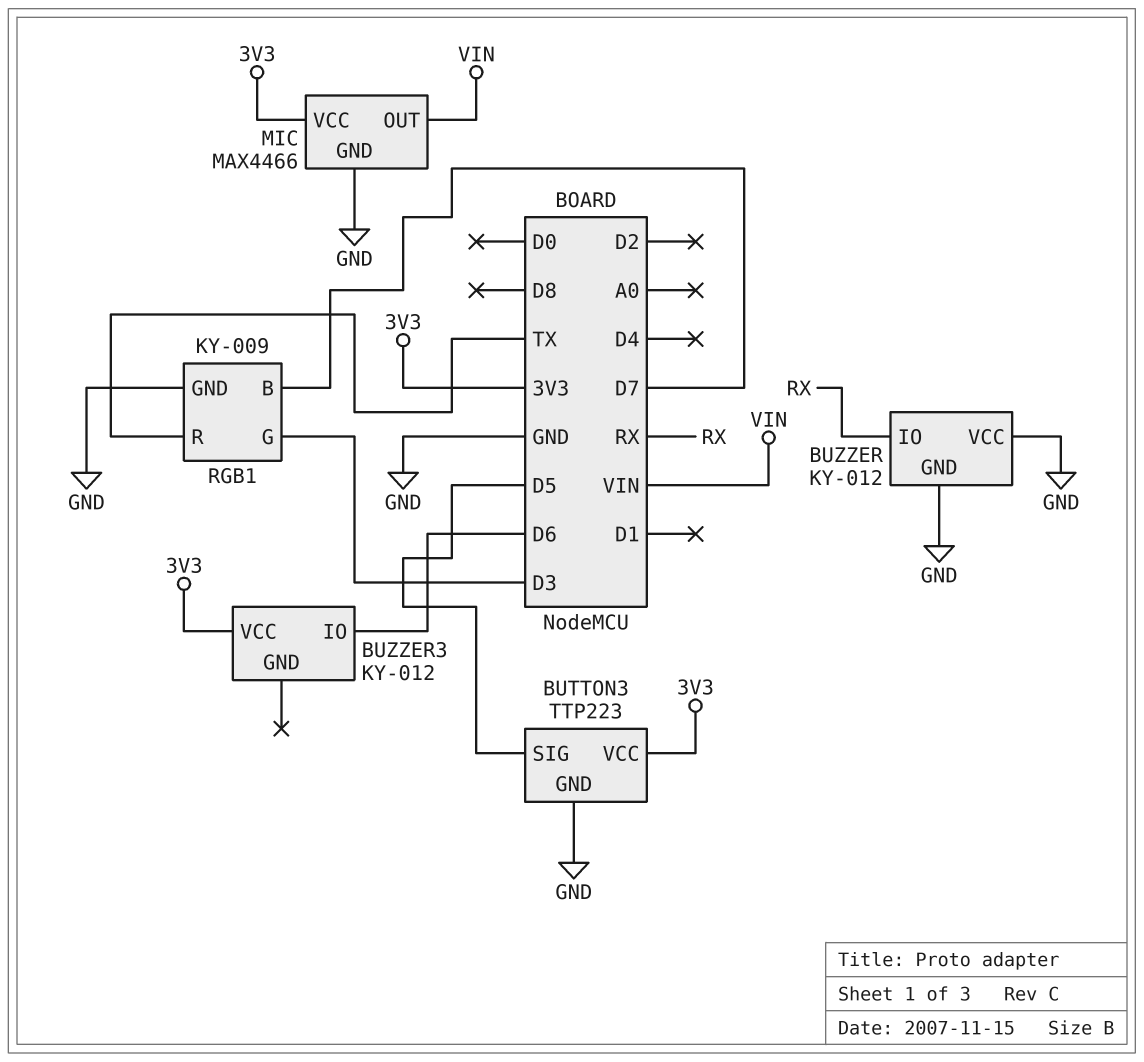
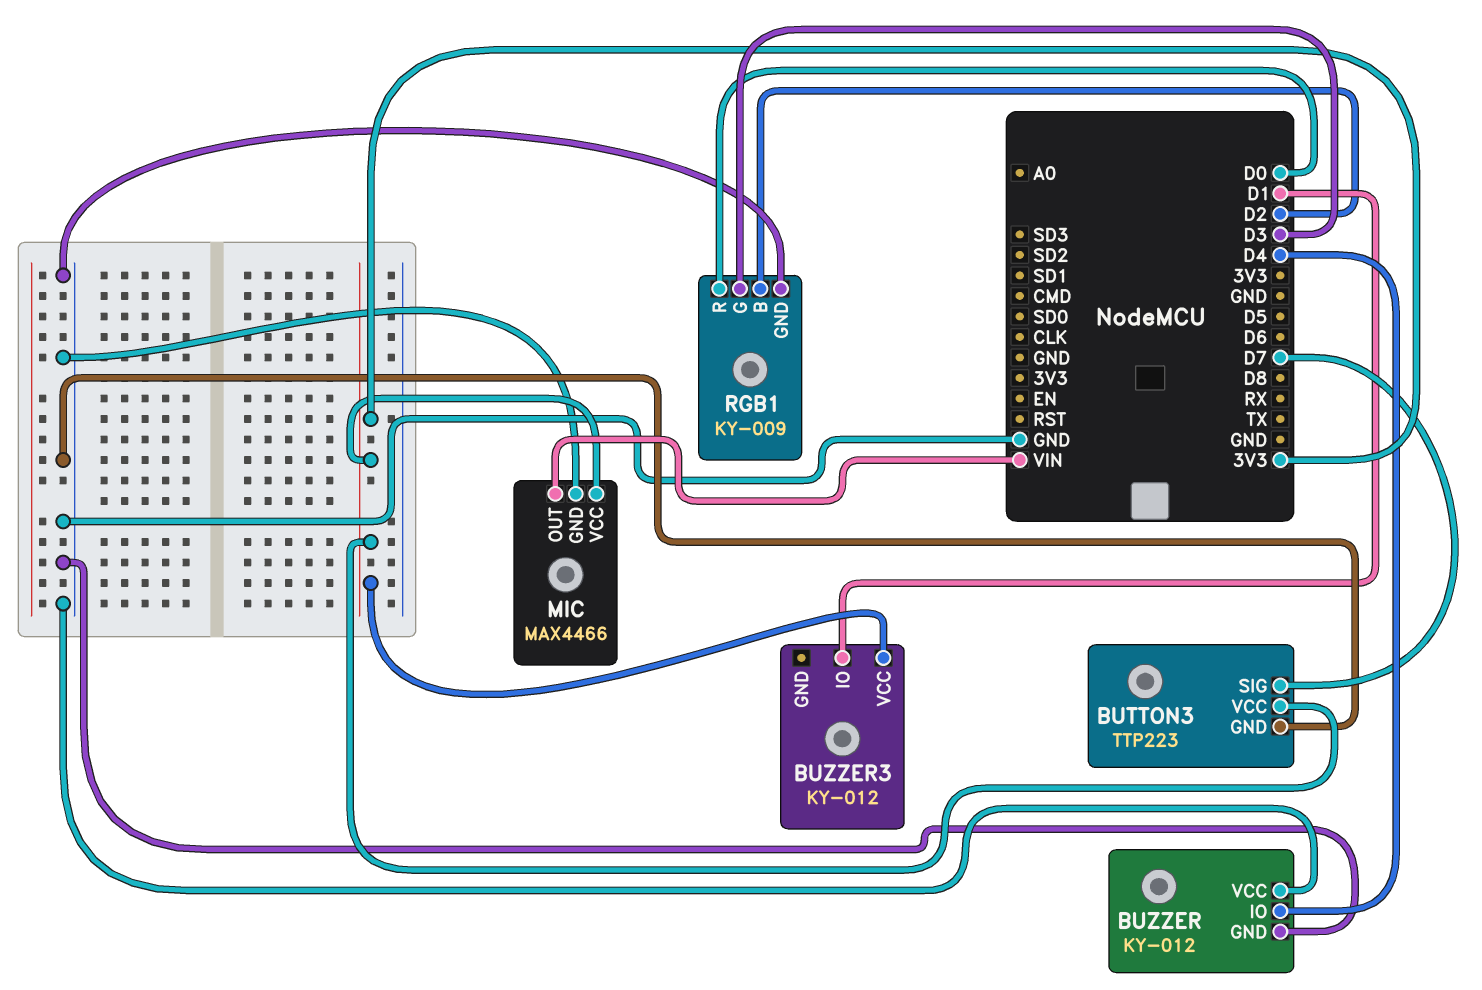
BUTTON3 pin SIG: D5 -> D7
BUZZER pin IO: RX -> D4
BUZZER3 pin IO: D6 -> D1
RGB1 pin B: D7 -> D2
RGB1 pin R: TX -> D0

